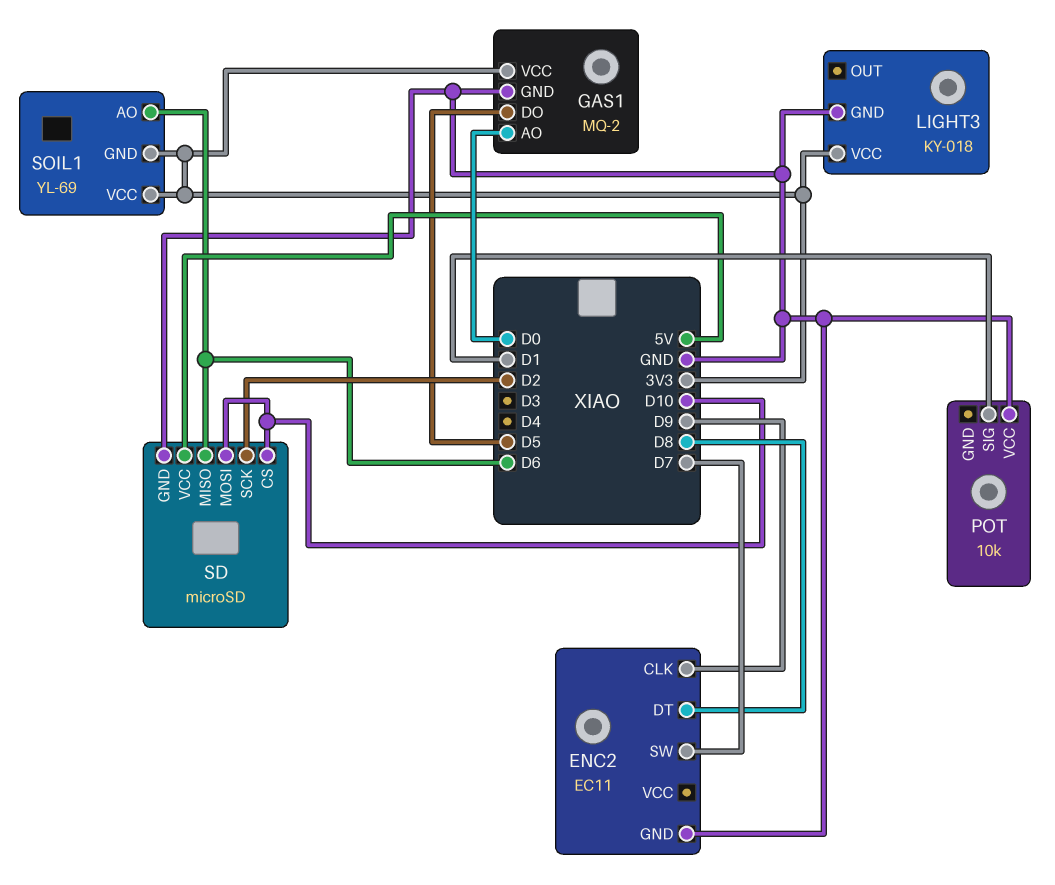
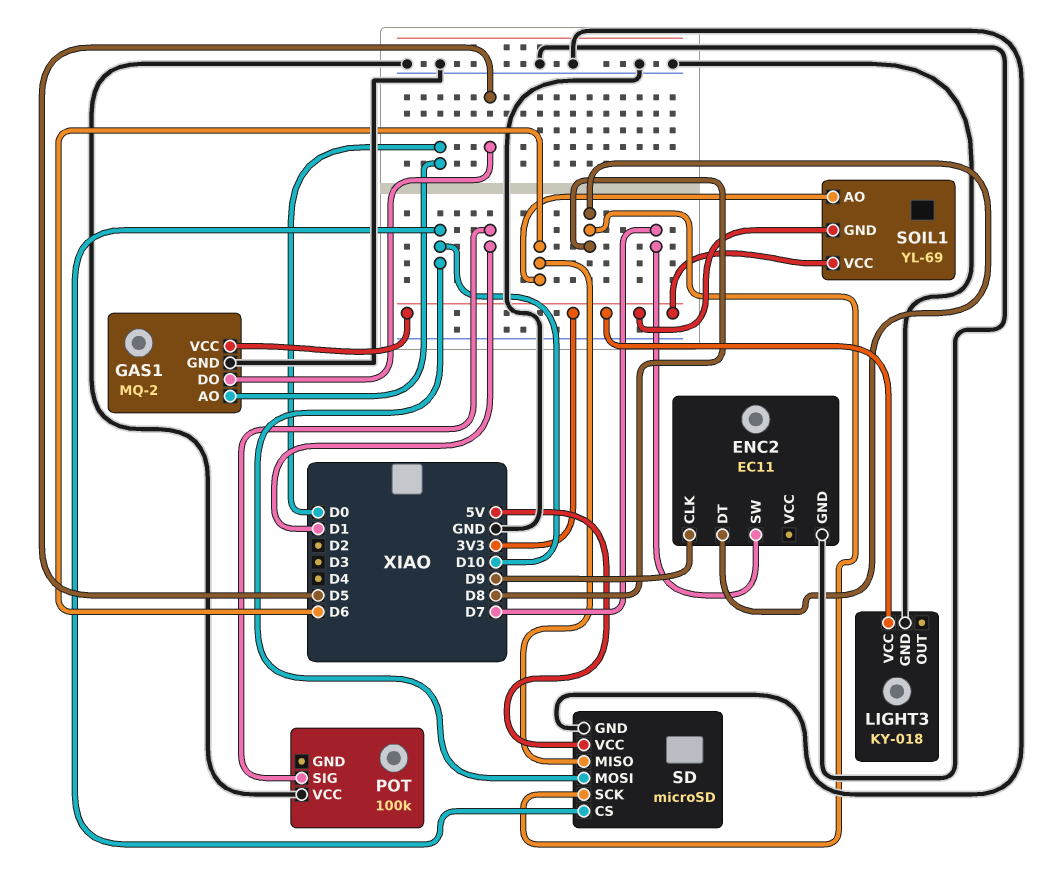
POT: 10k -> 100k
SD pin SCK: D2 -> D8

